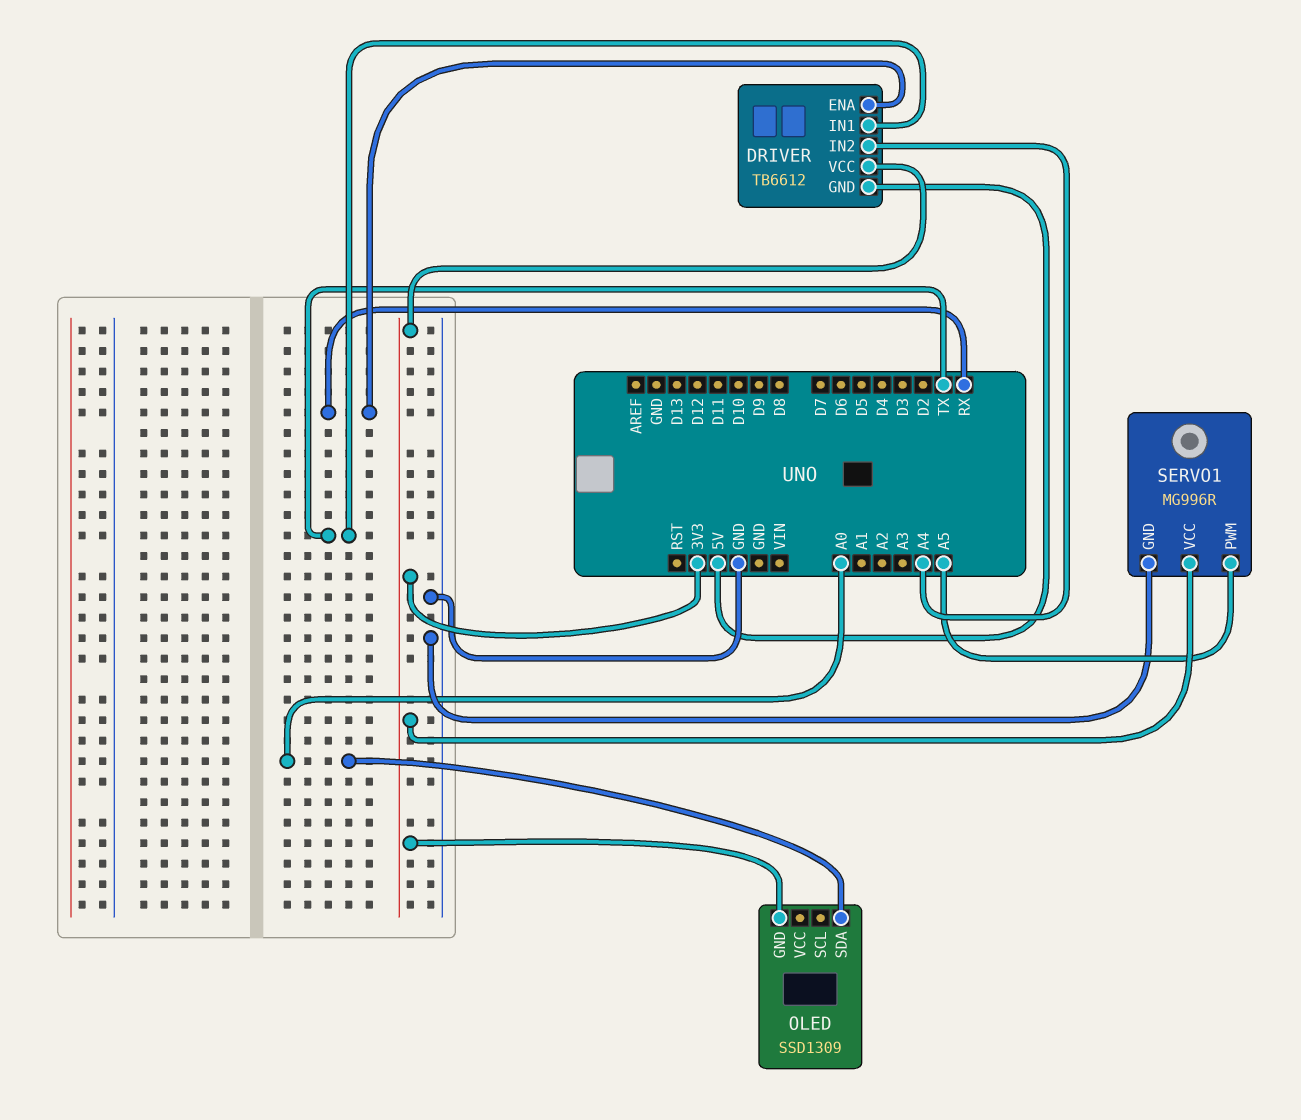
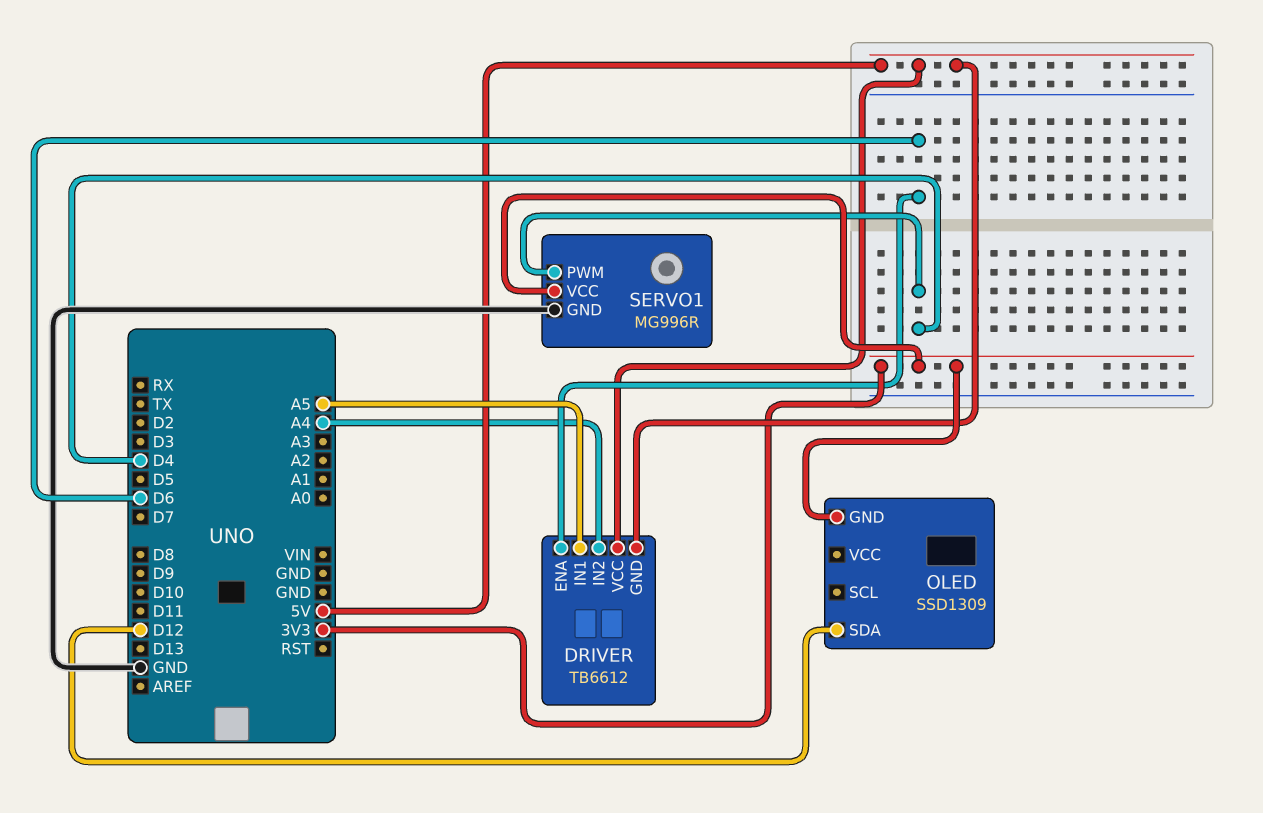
DRIVER pin ENA: RX -> D6
DRIVER pin IN1: TX -> A5
DRIVER pin VCC: 3V3 -> 5V
OLED pin SDA: A0 -> D12
SERVO1 pin PWM: A5 -> D4

